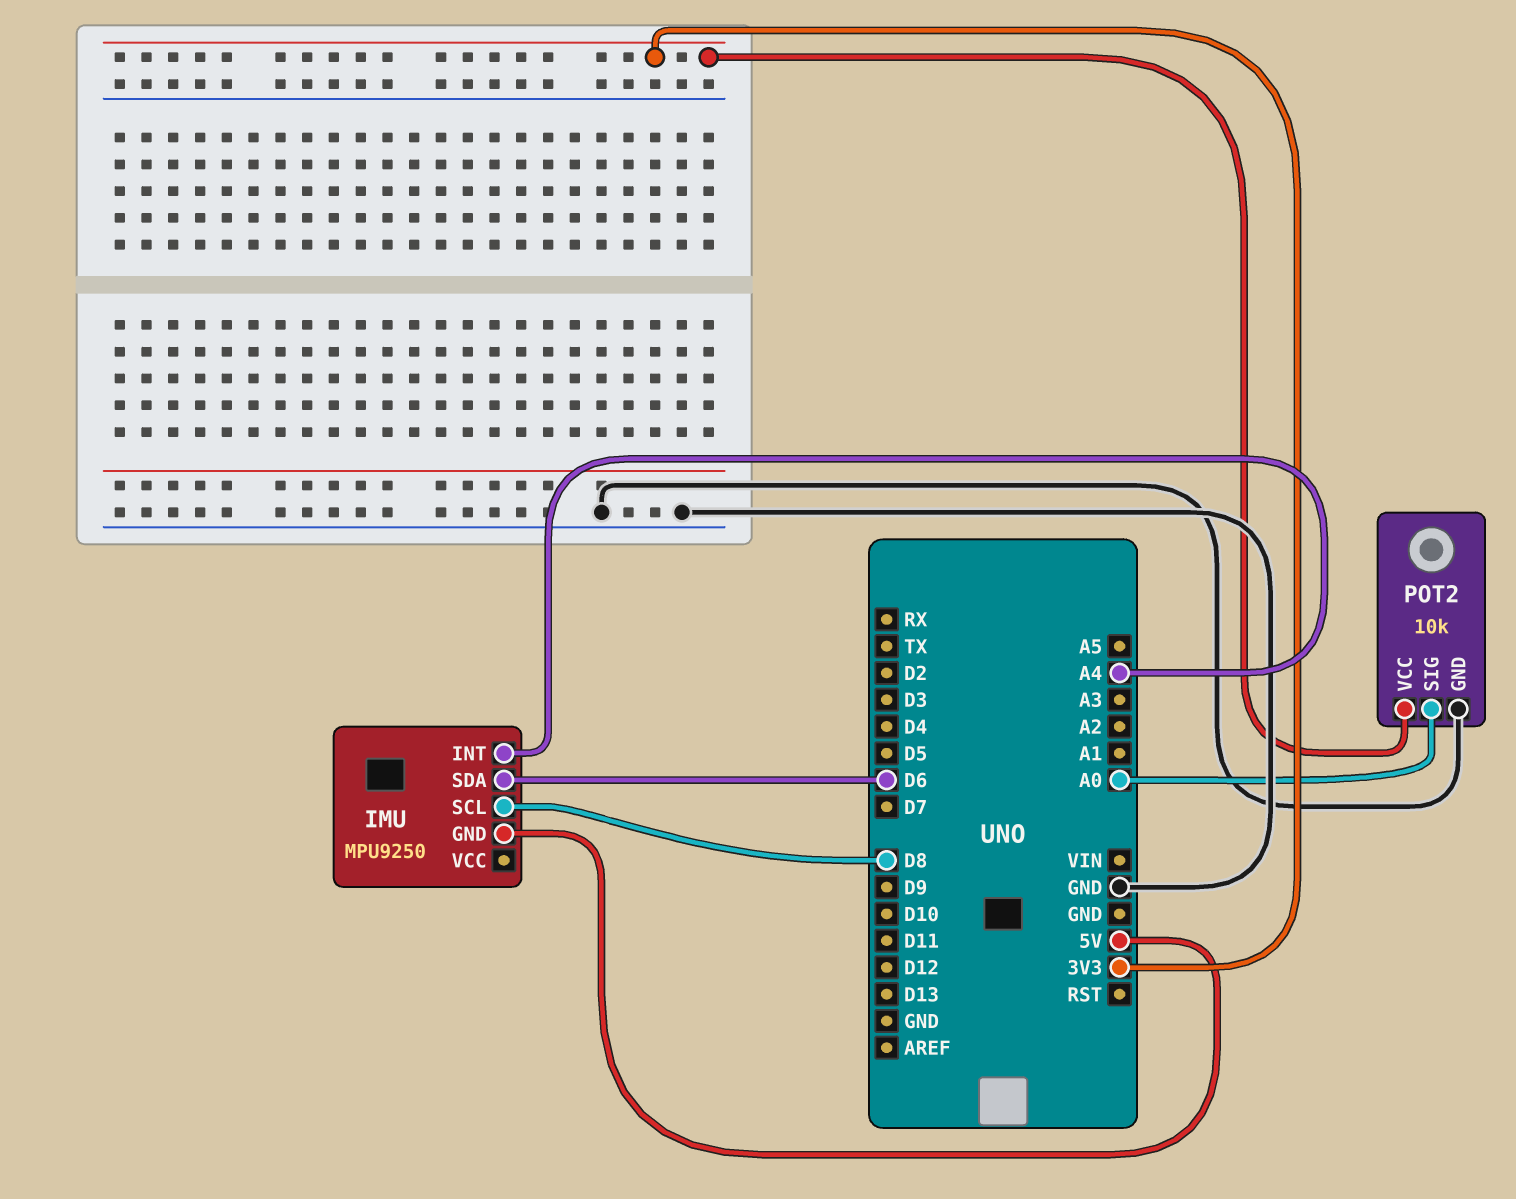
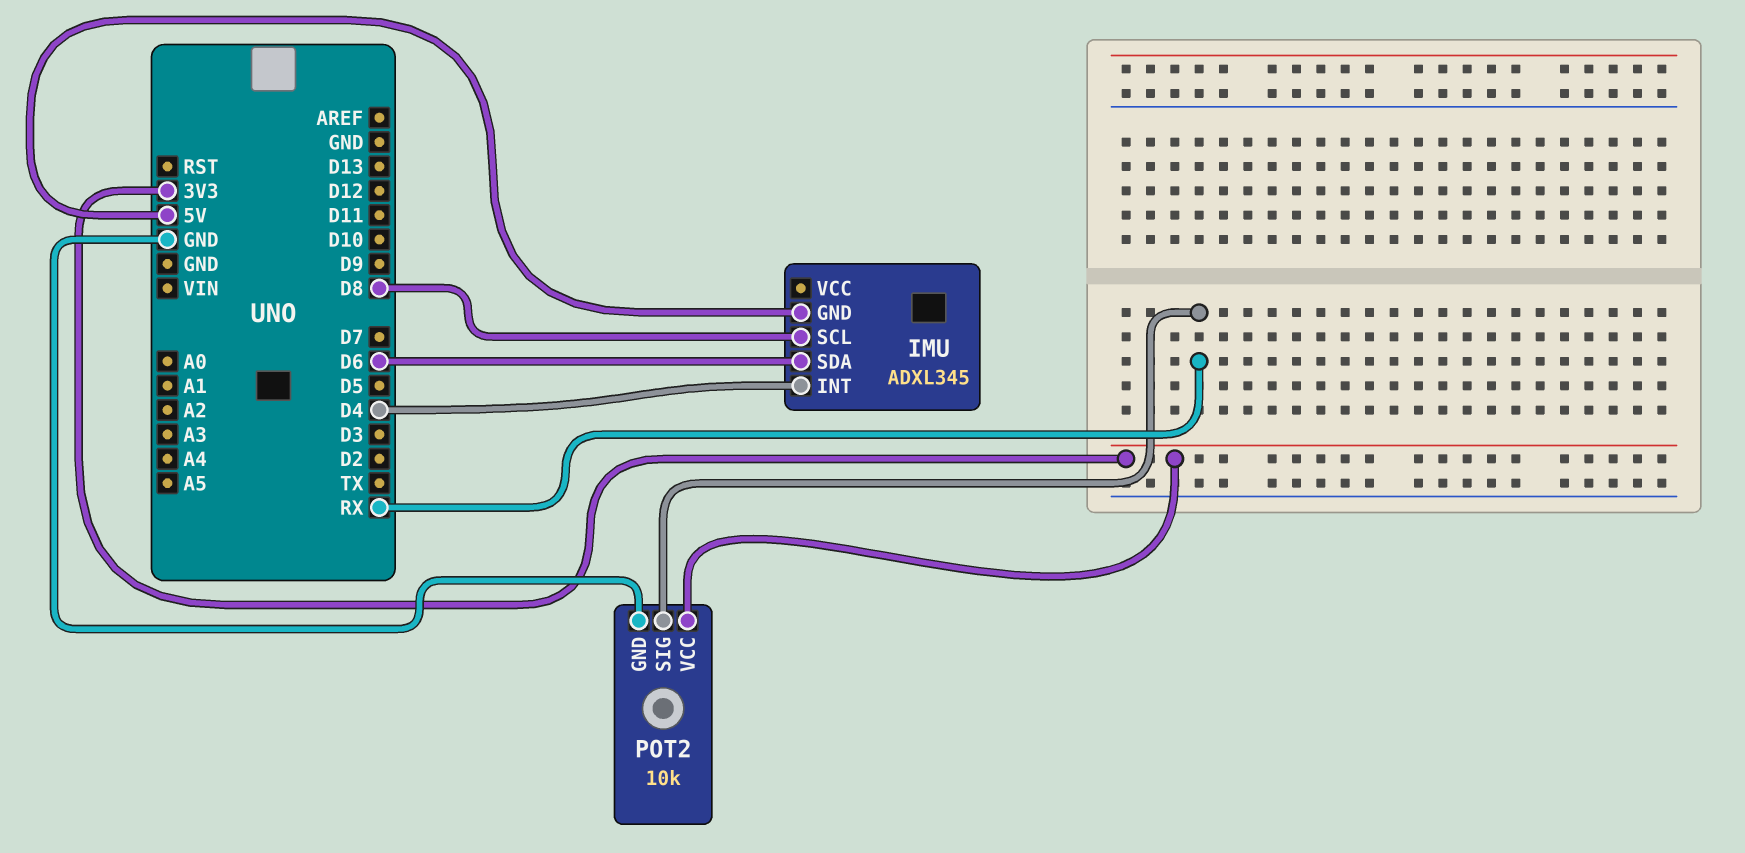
IMU: MPU9250 -> ADXL345
IMU pin INT: A4 -> D4
POT2 pin SIG: A0 -> RX

